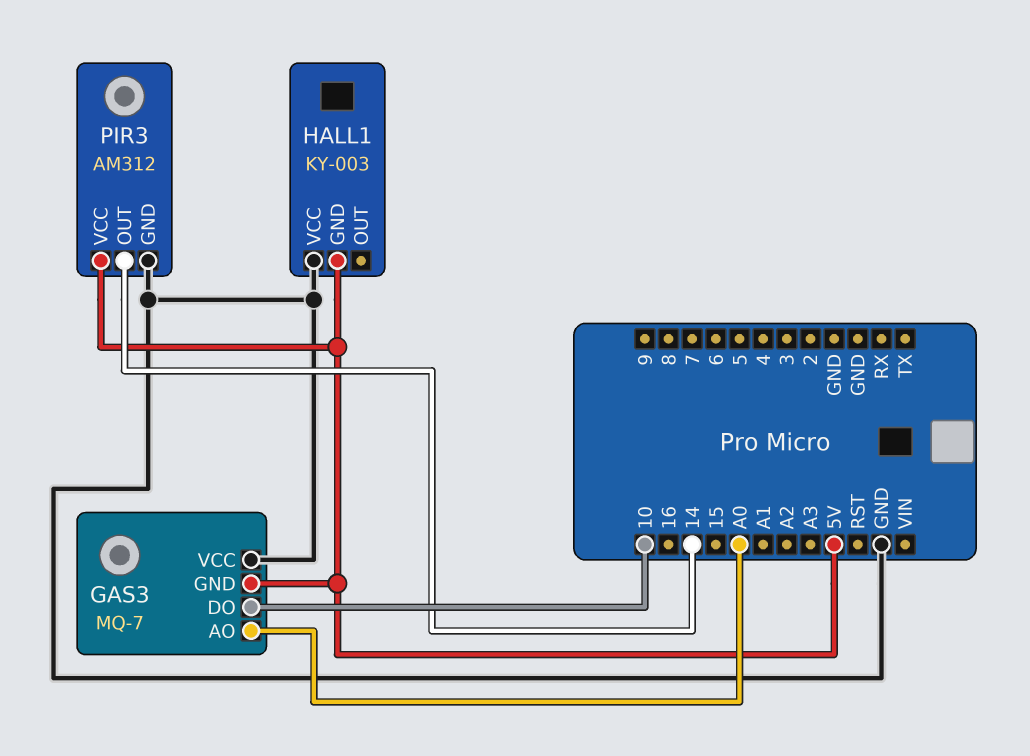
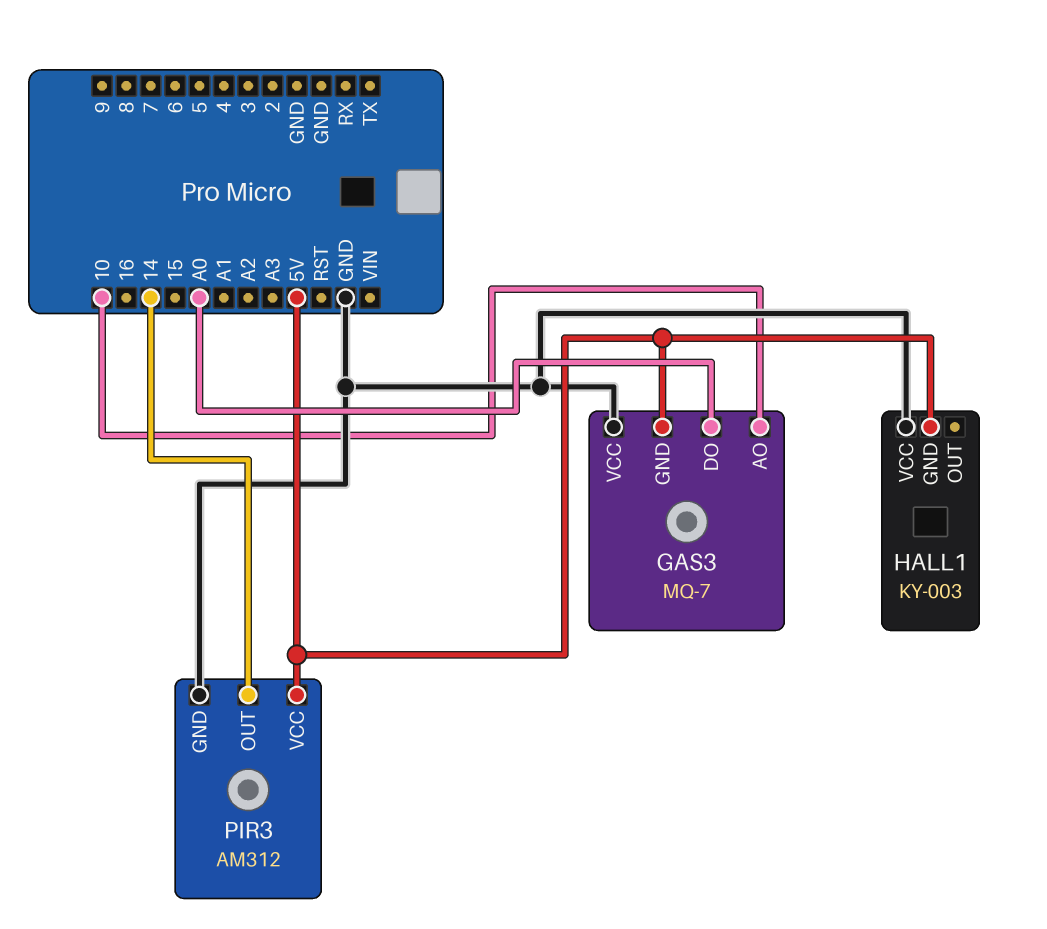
GAS3 pin AO: A0 -> 10
GAS3 pin DO: 10 -> A0

